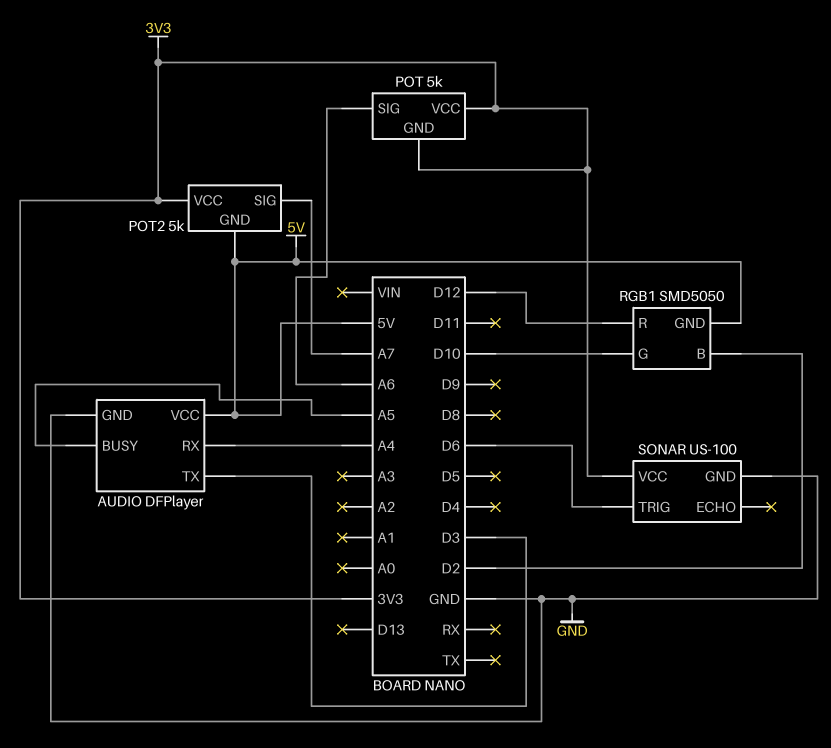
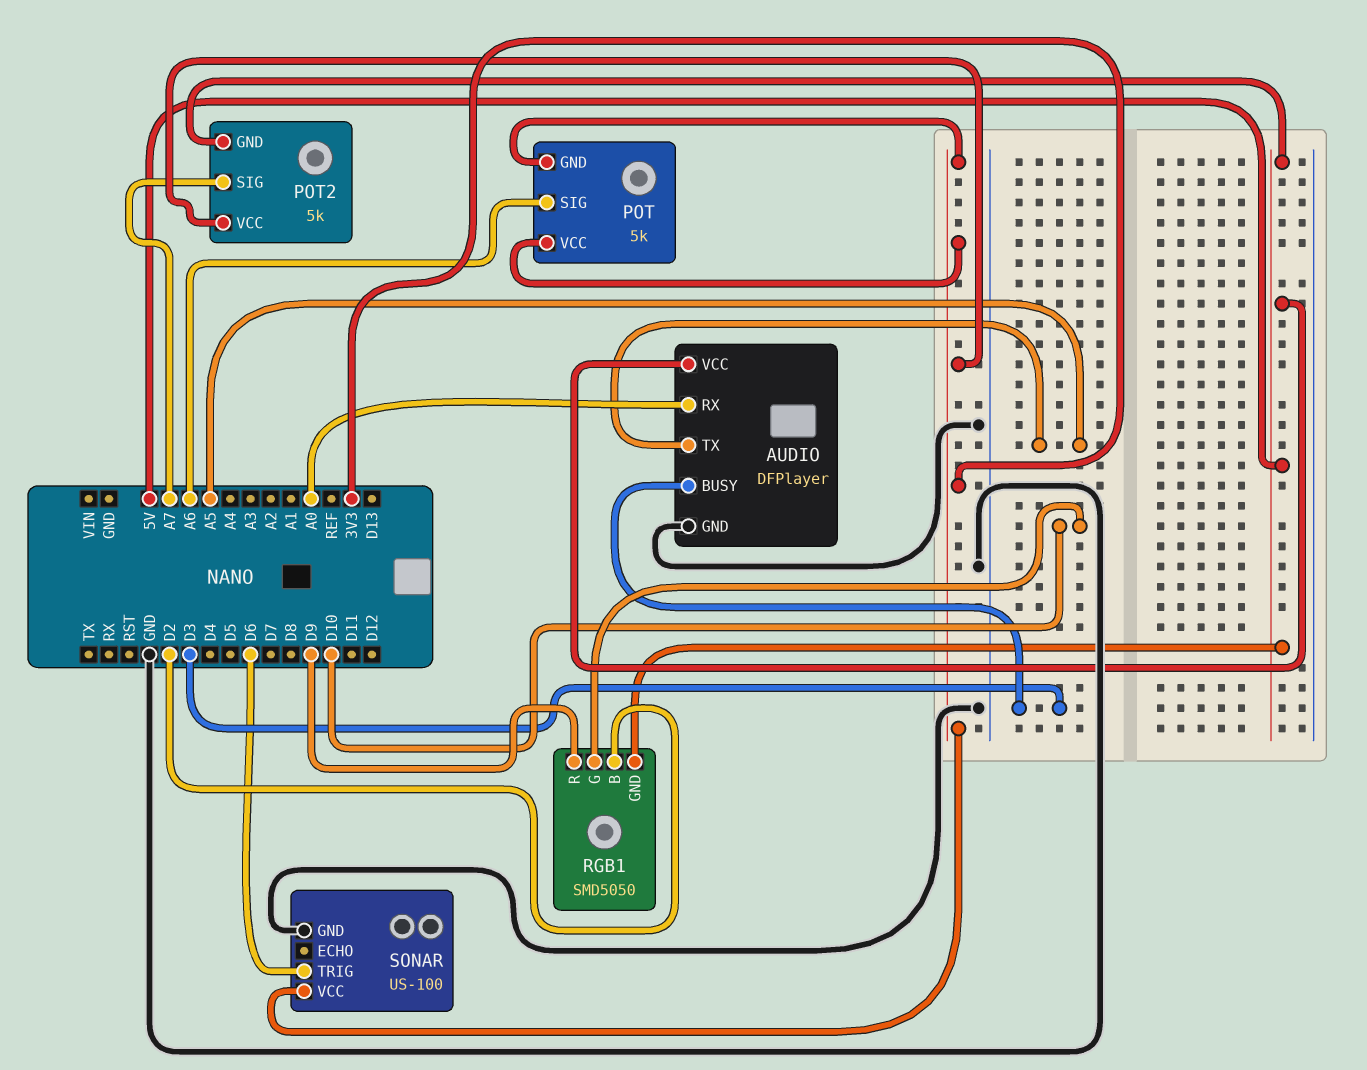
AUDIO pin BUSY: A5 -> D3
AUDIO pin RX: A4 -> A0
AUDIO pin TX: D3 -> A5
RGB1 pin R: D12 -> D9

